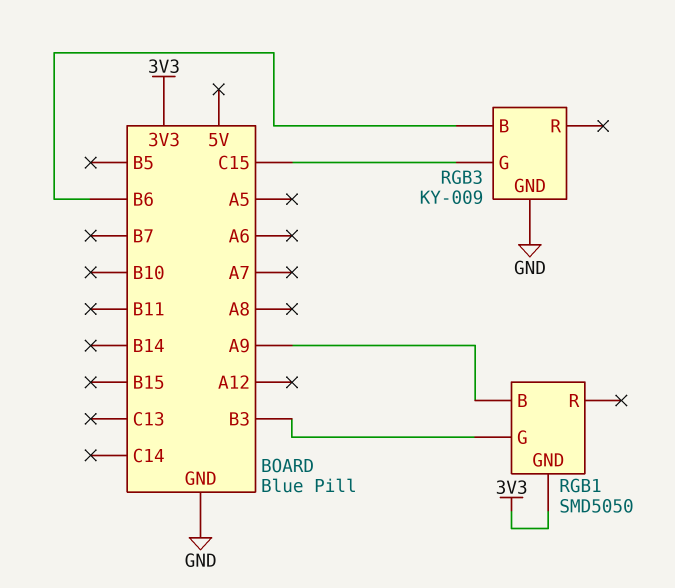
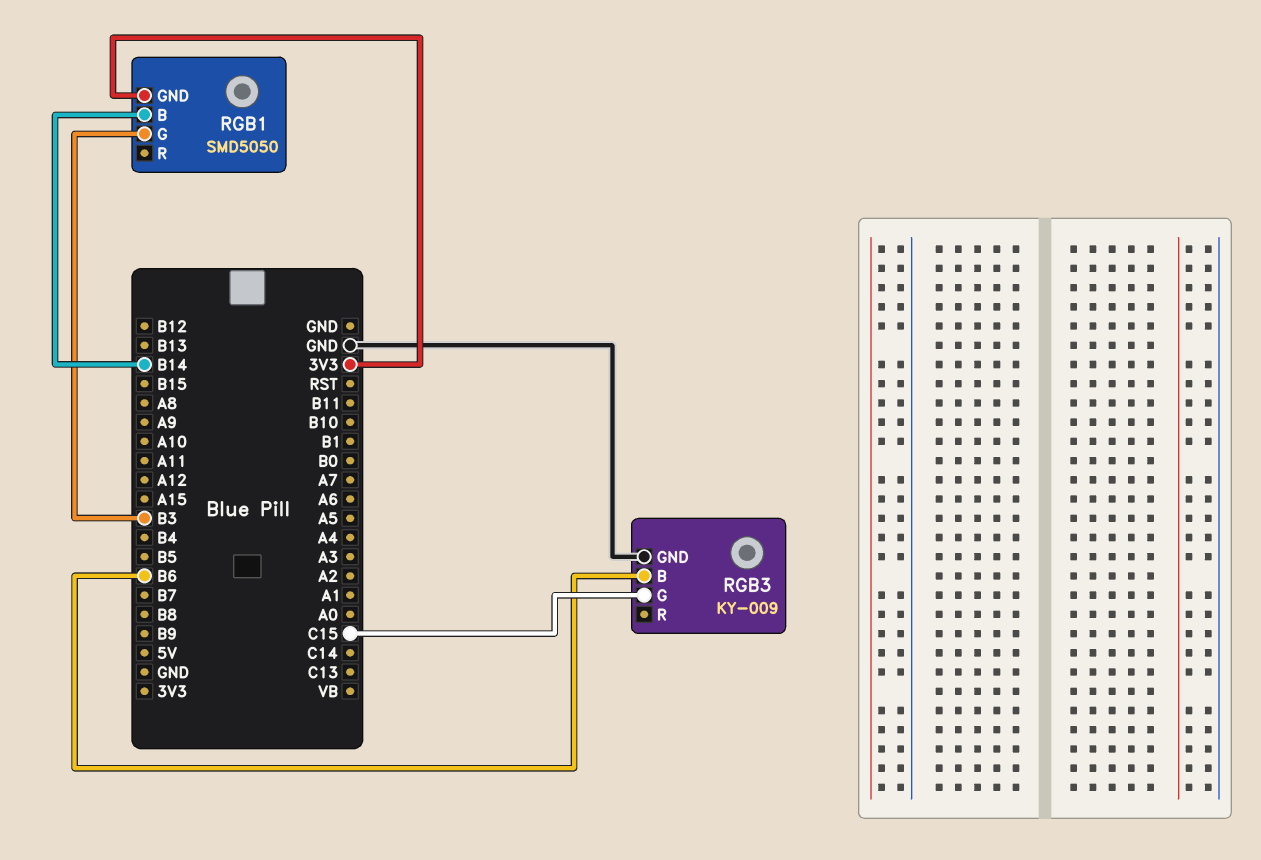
RGB1 pin B: A9 -> B14

